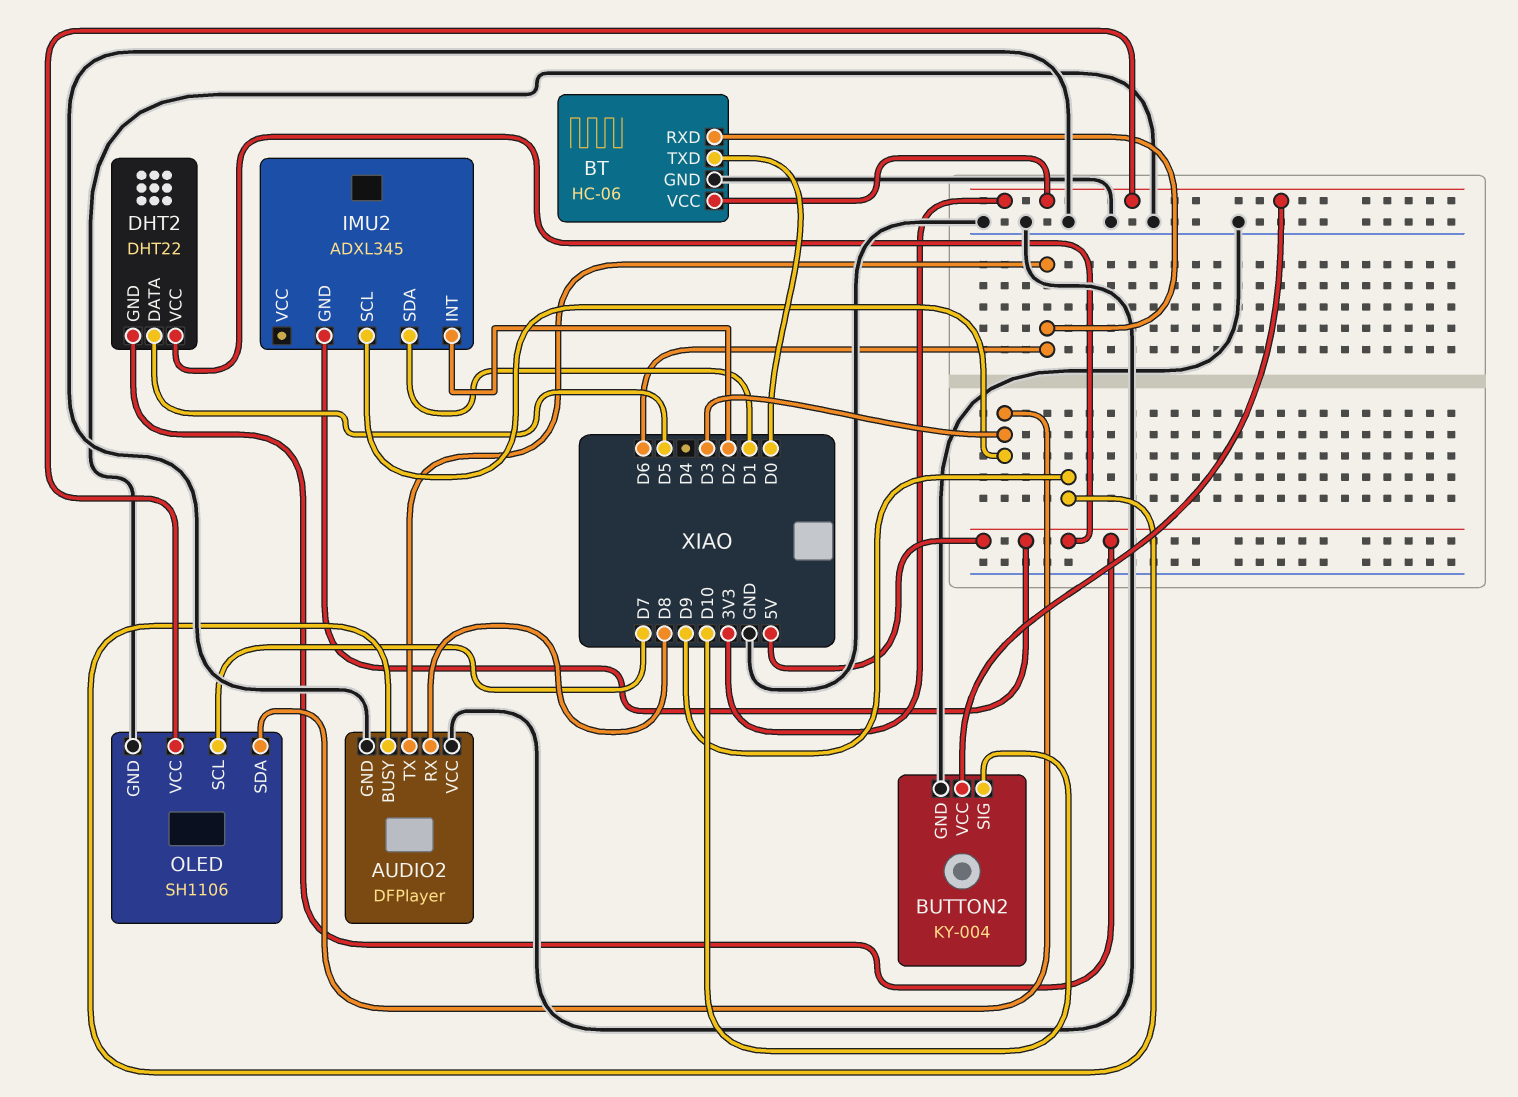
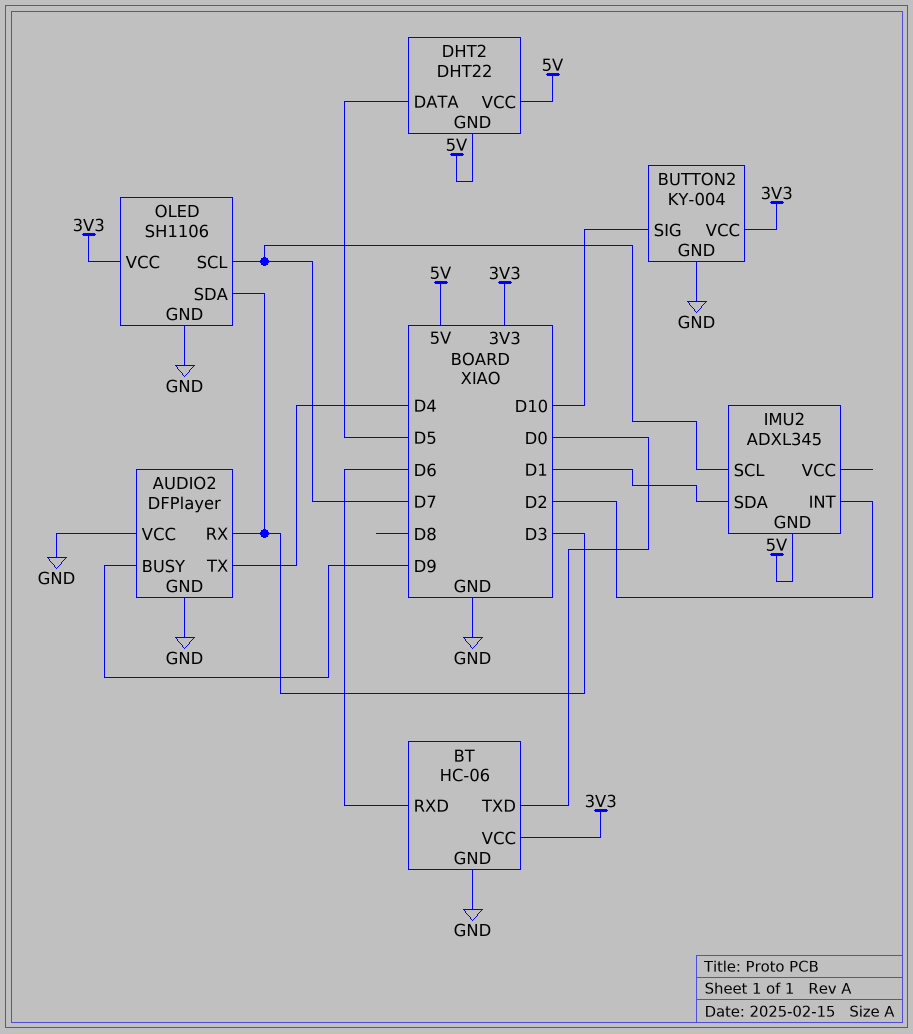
AUDIO2 pin RX: D8 -> D3
AUDIO2 pin TX: D6 -> D4
IMU2 pin SCL: D3 -> D7

